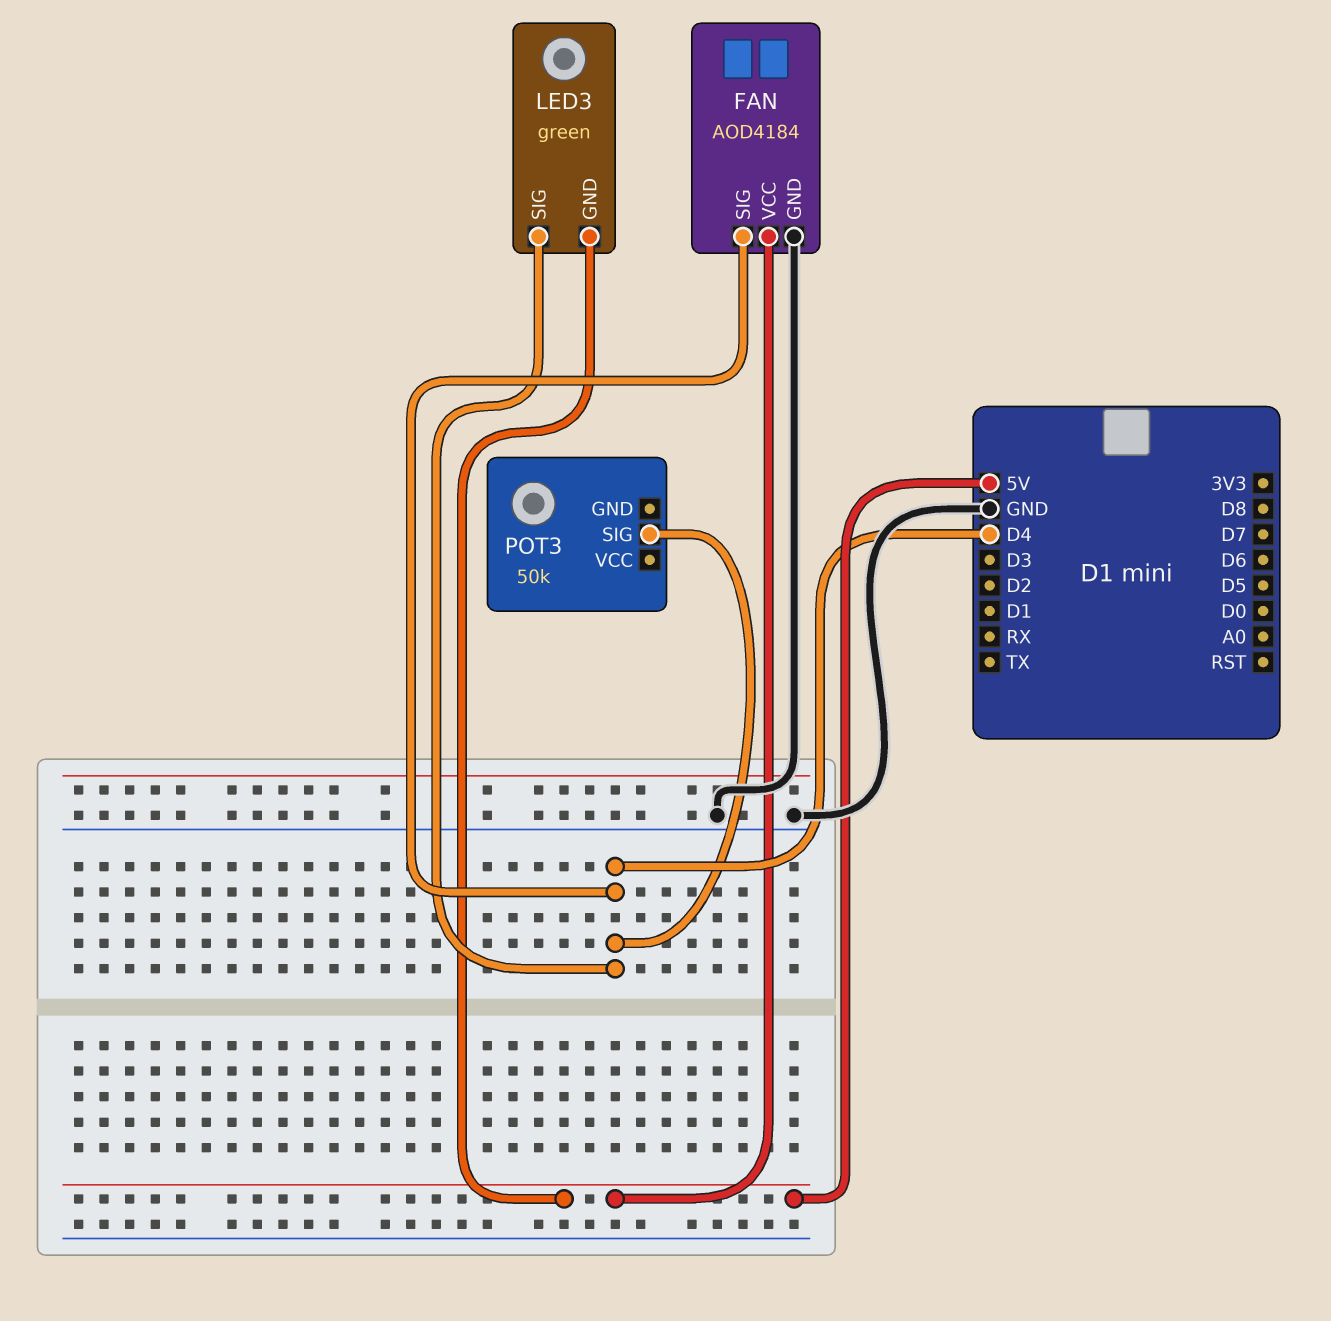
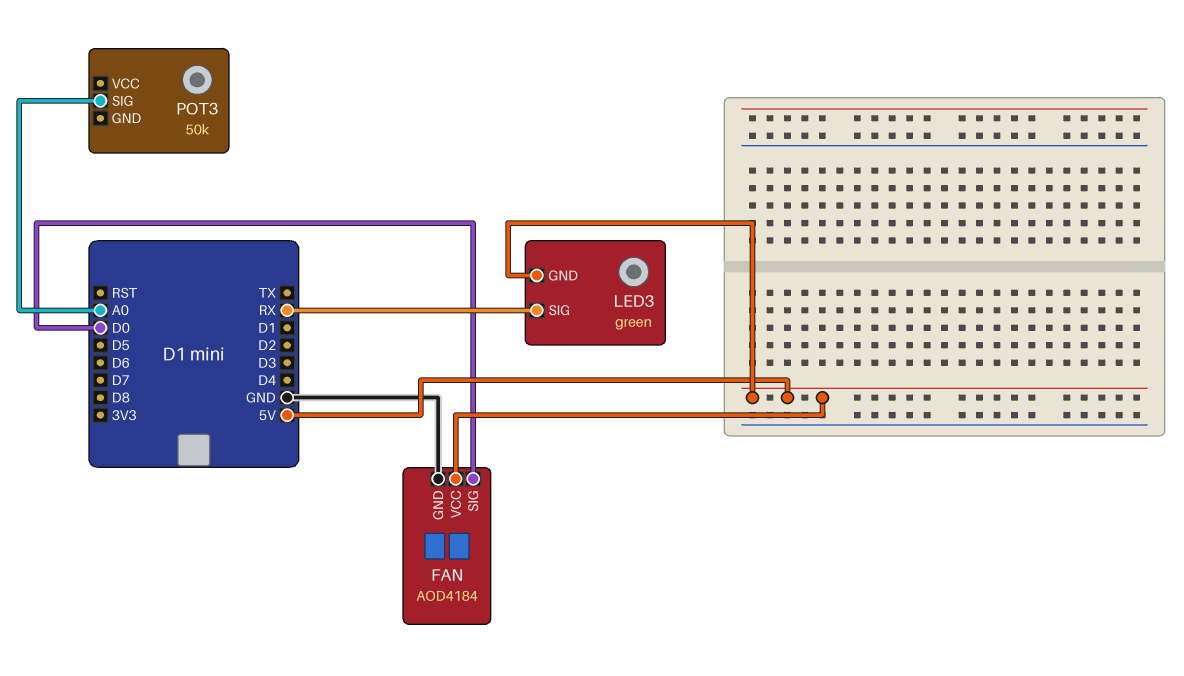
FAN pin SIG: D4 -> D0
LED3 pin SIG: D4 -> RX
POT3 pin SIG: D4 -> A0

